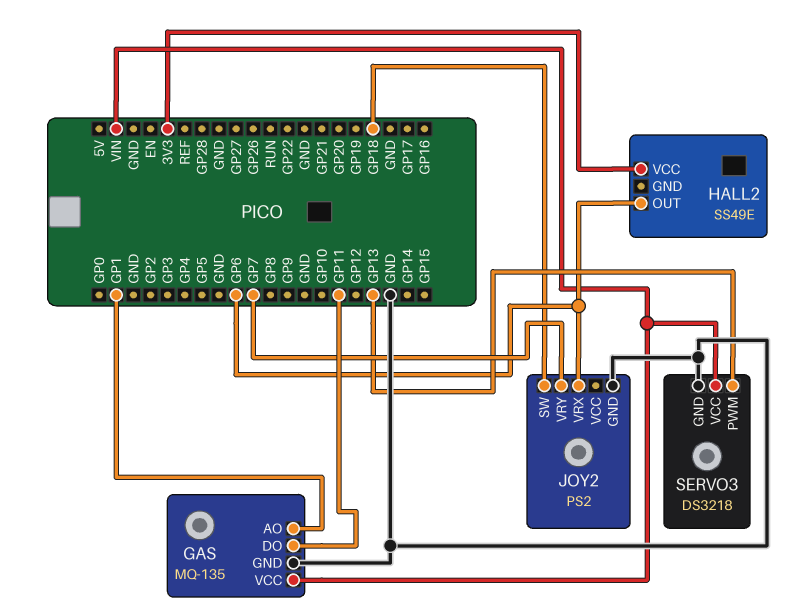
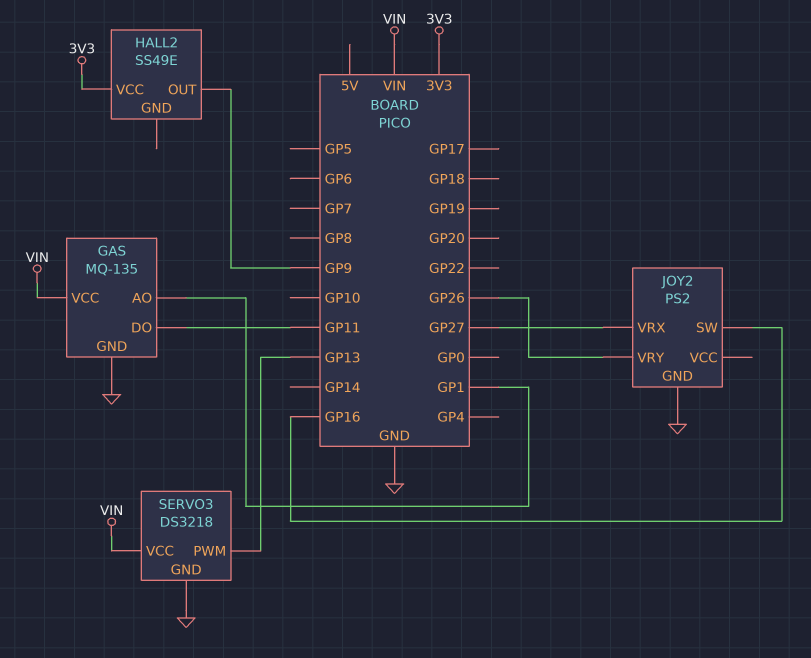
HALL2 pin OUT: GP6 -> GP9
JOY2 pin SW: GP18 -> GP16
JOY2 pin VRX: GP6 -> GP27
JOY2 pin VRY: GP7 -> GP26

